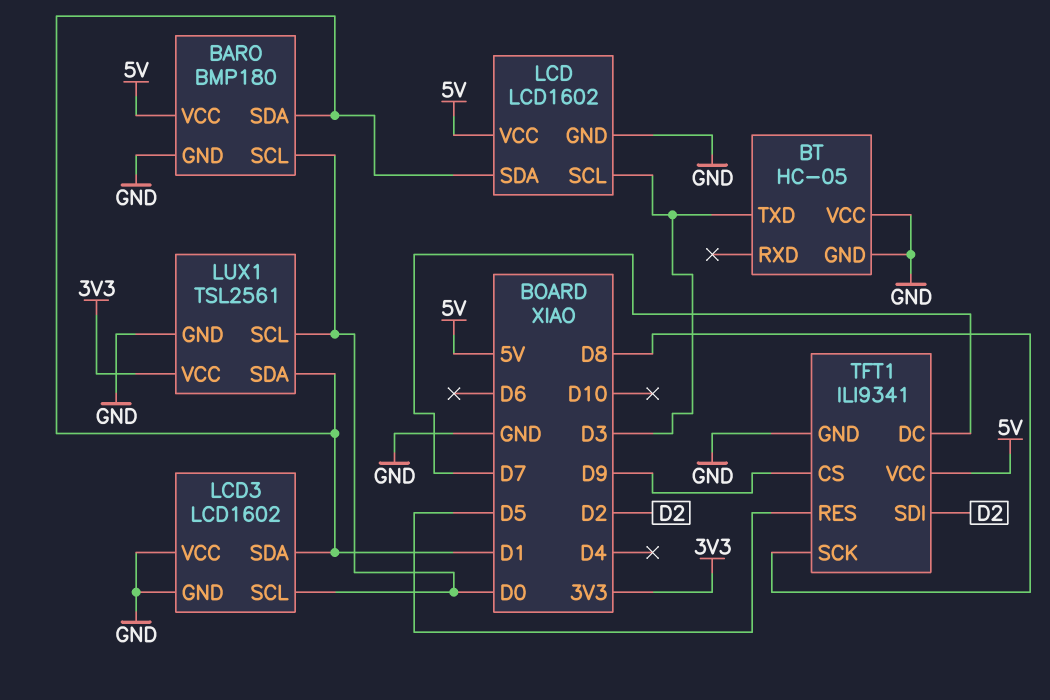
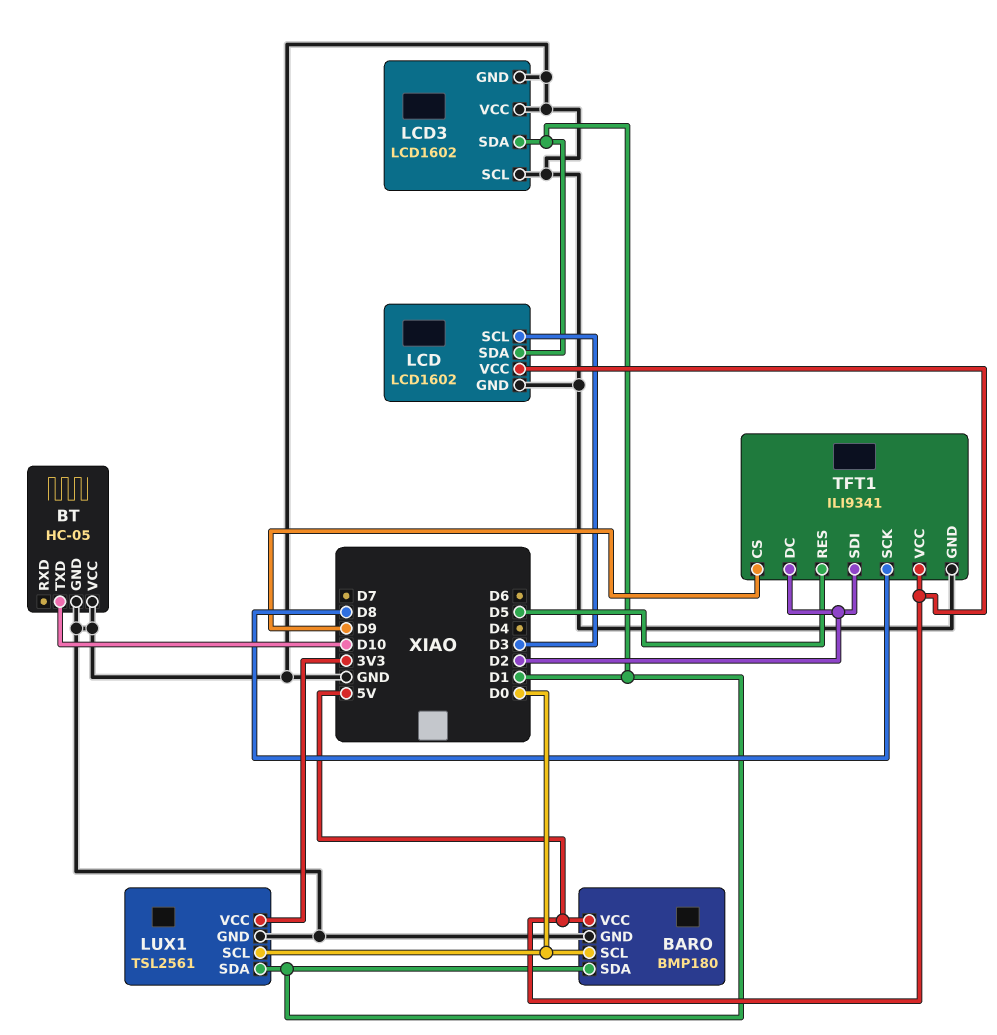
BT pin TXD: D3 -> D10
LCD3 pin SCL: D0 -> GND
TFT1 pin DC: D7 -> D2

